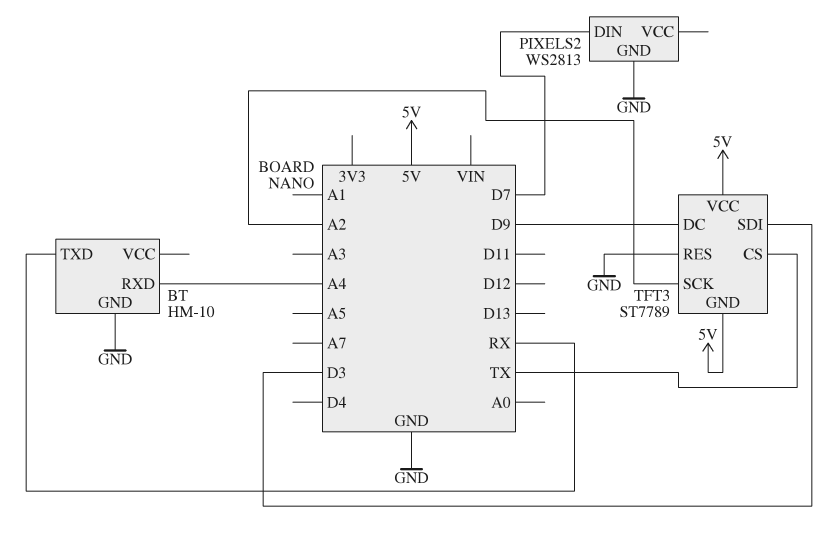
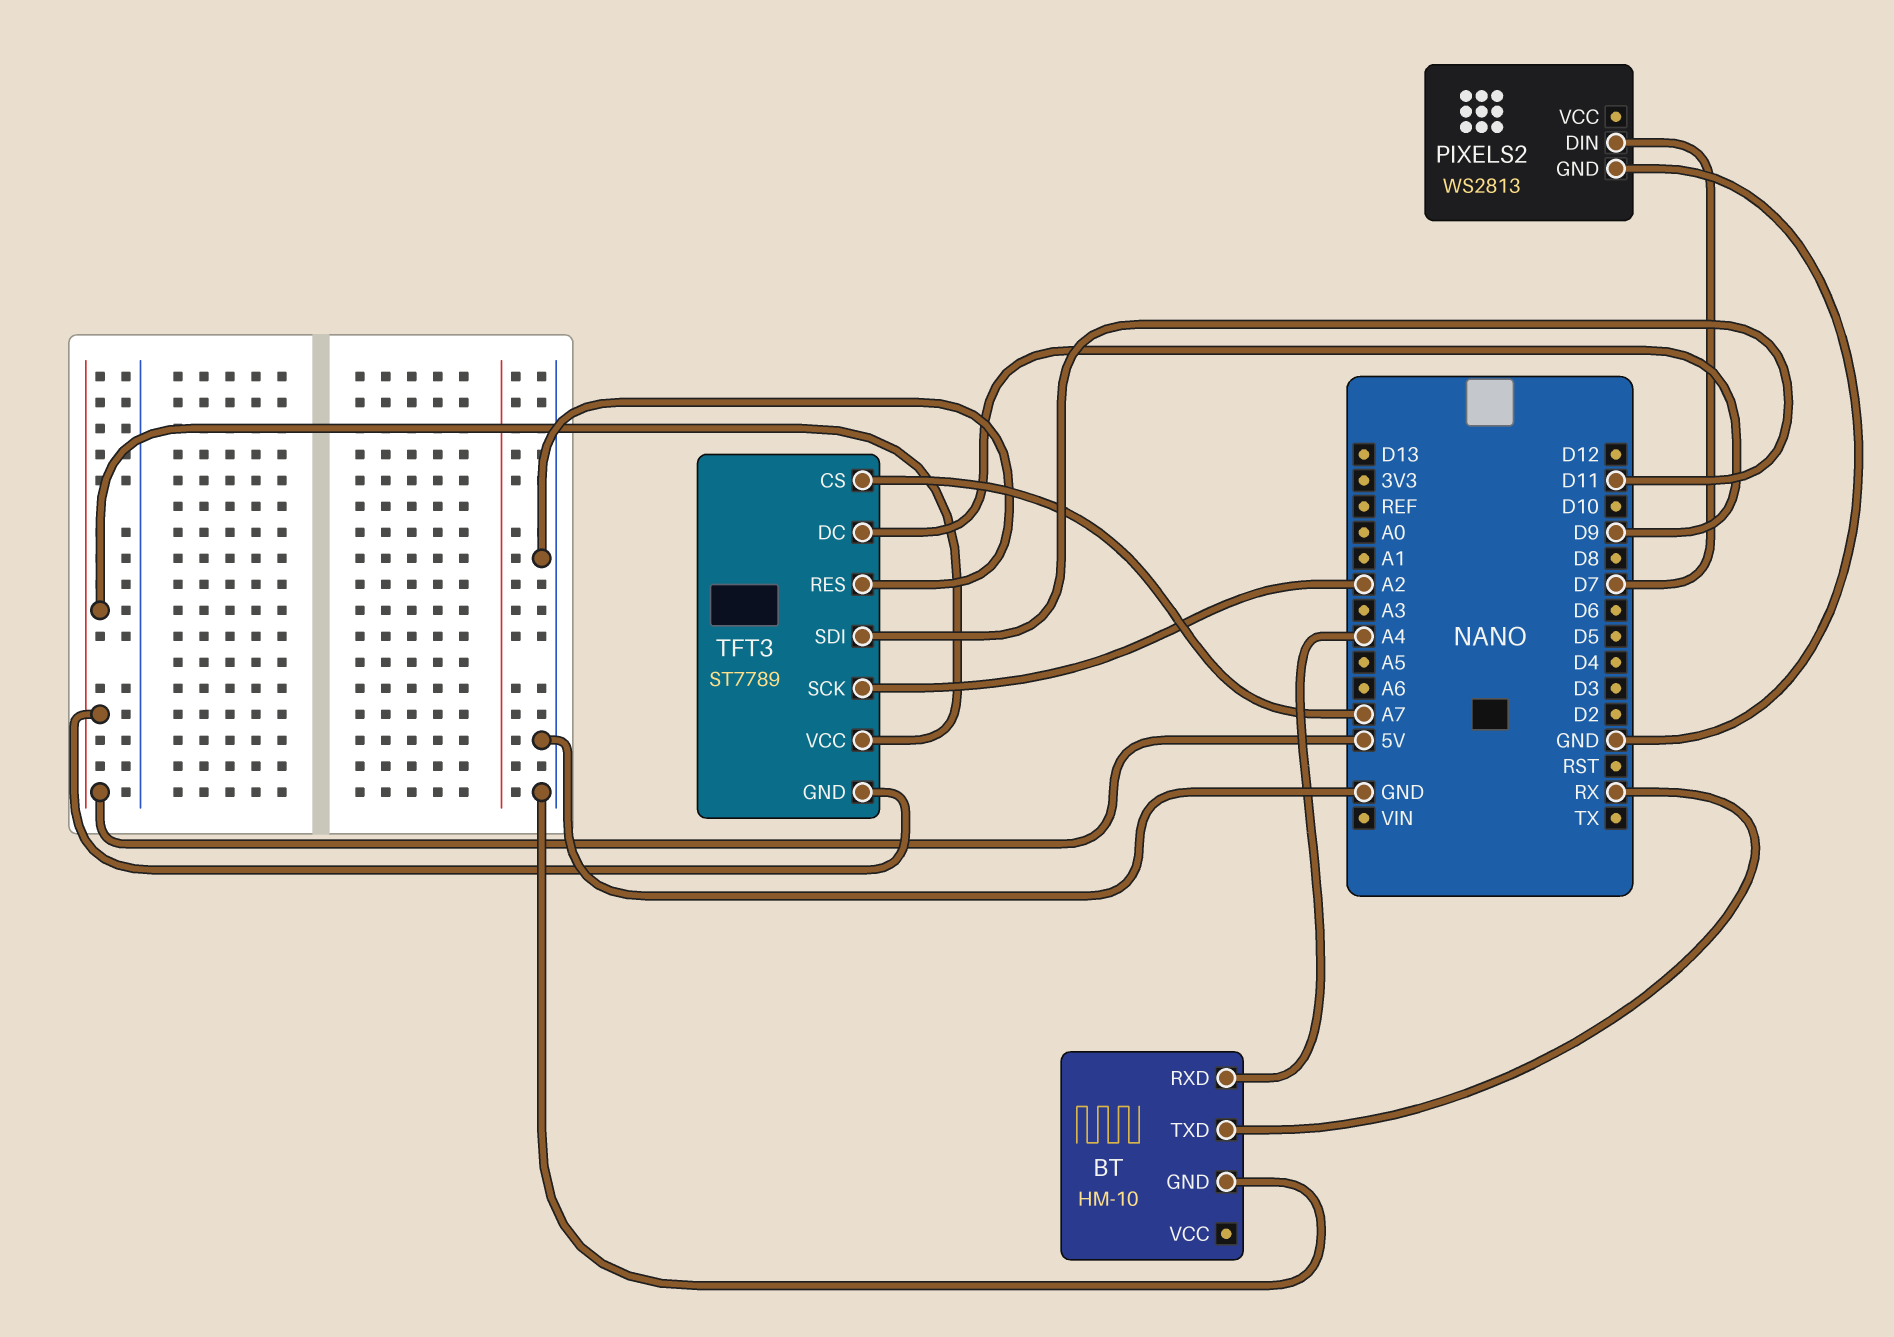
TFT3 pin CS: TX -> A7
TFT3 pin SDI: D3 -> D11

